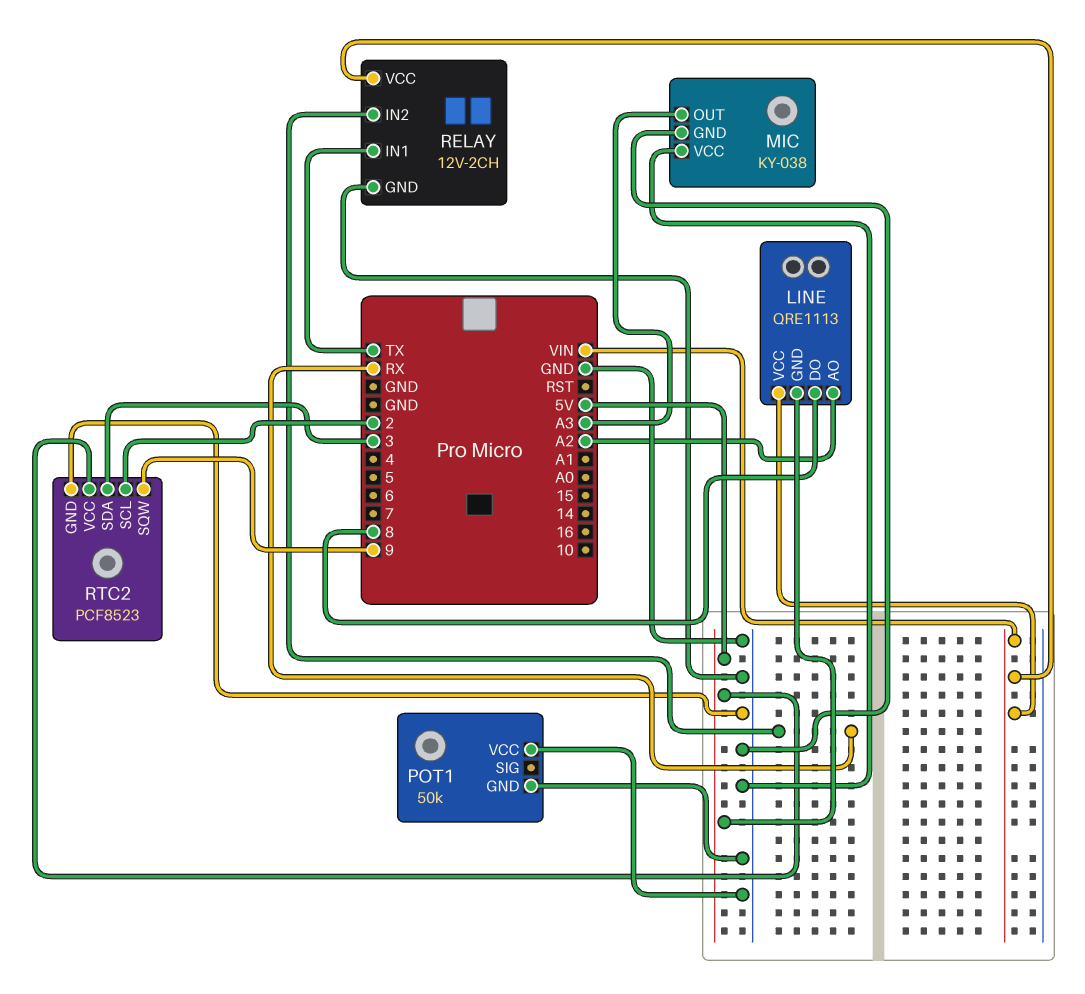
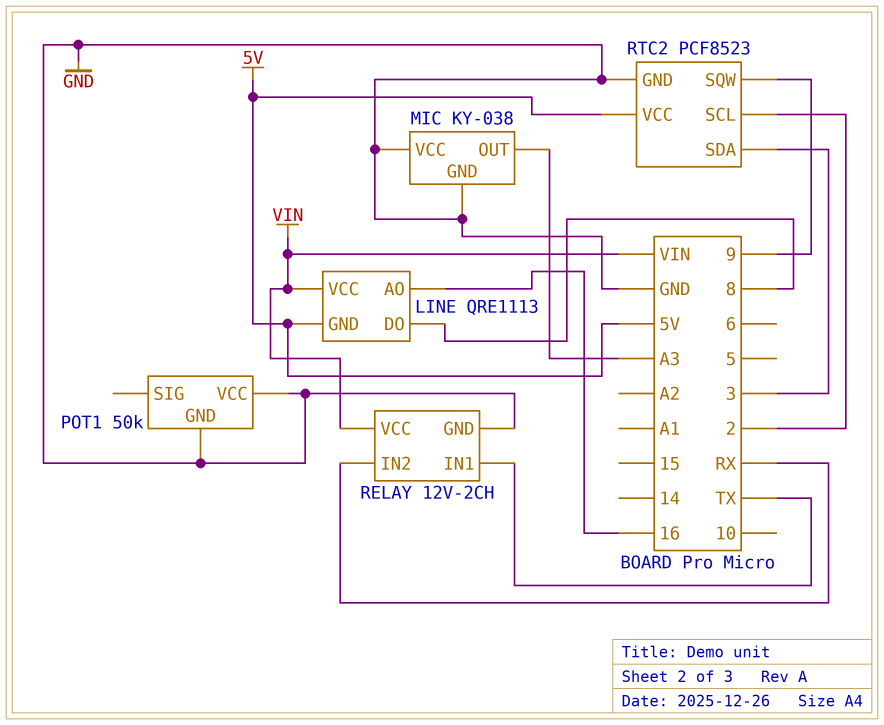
LINE pin AO: A2 -> 16

